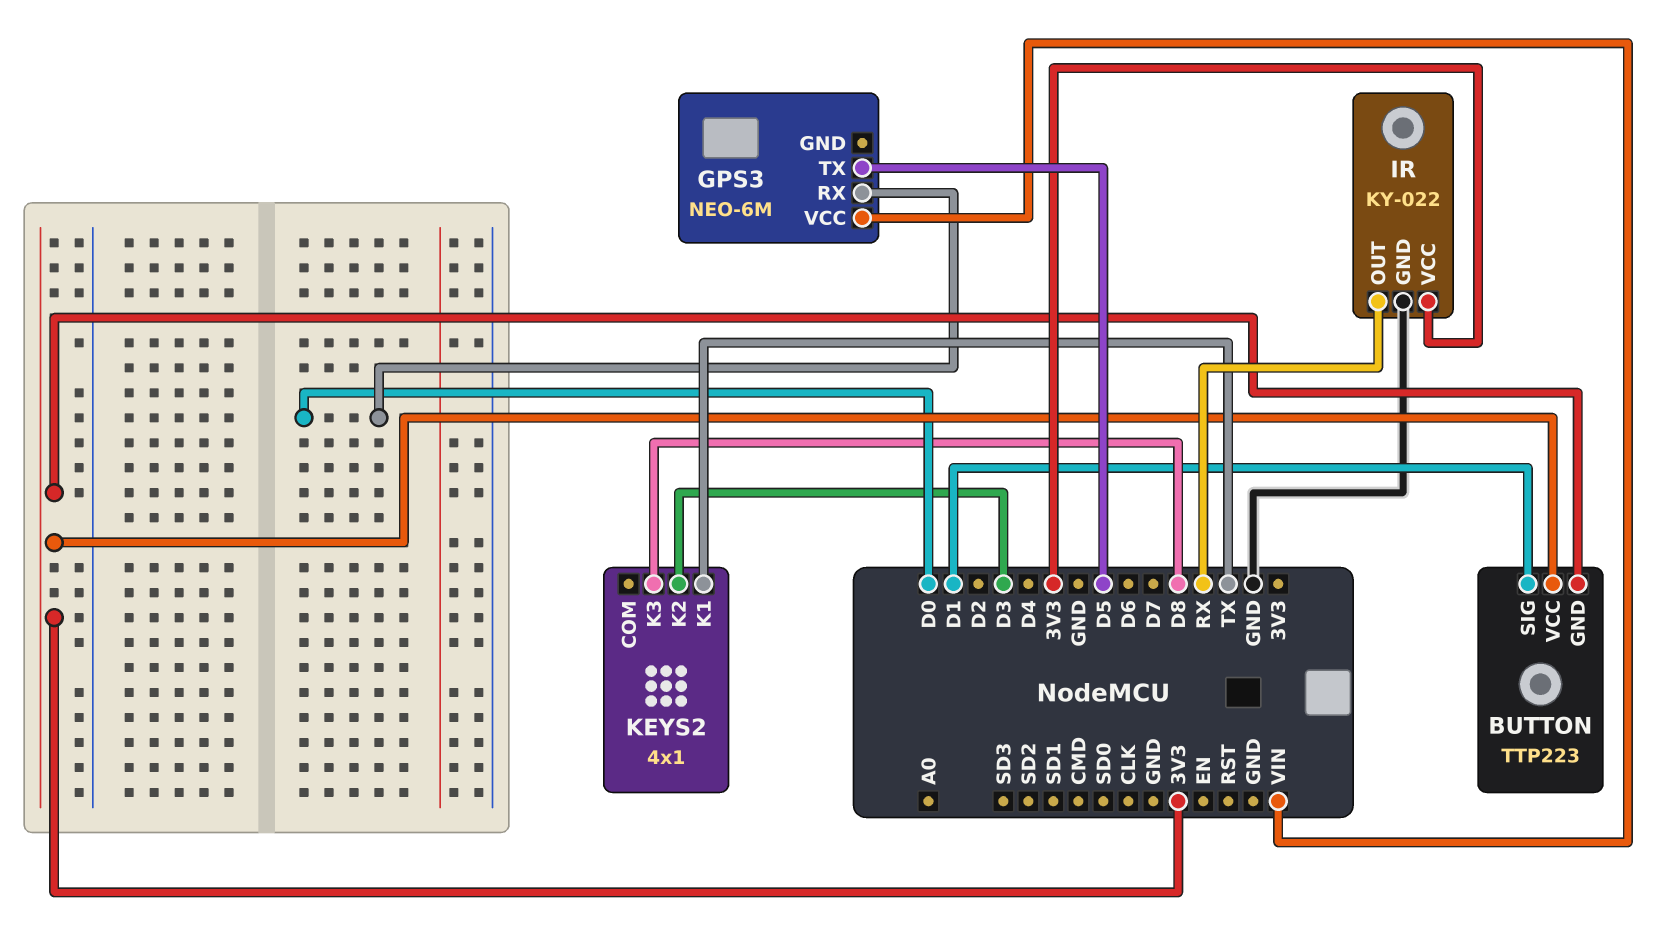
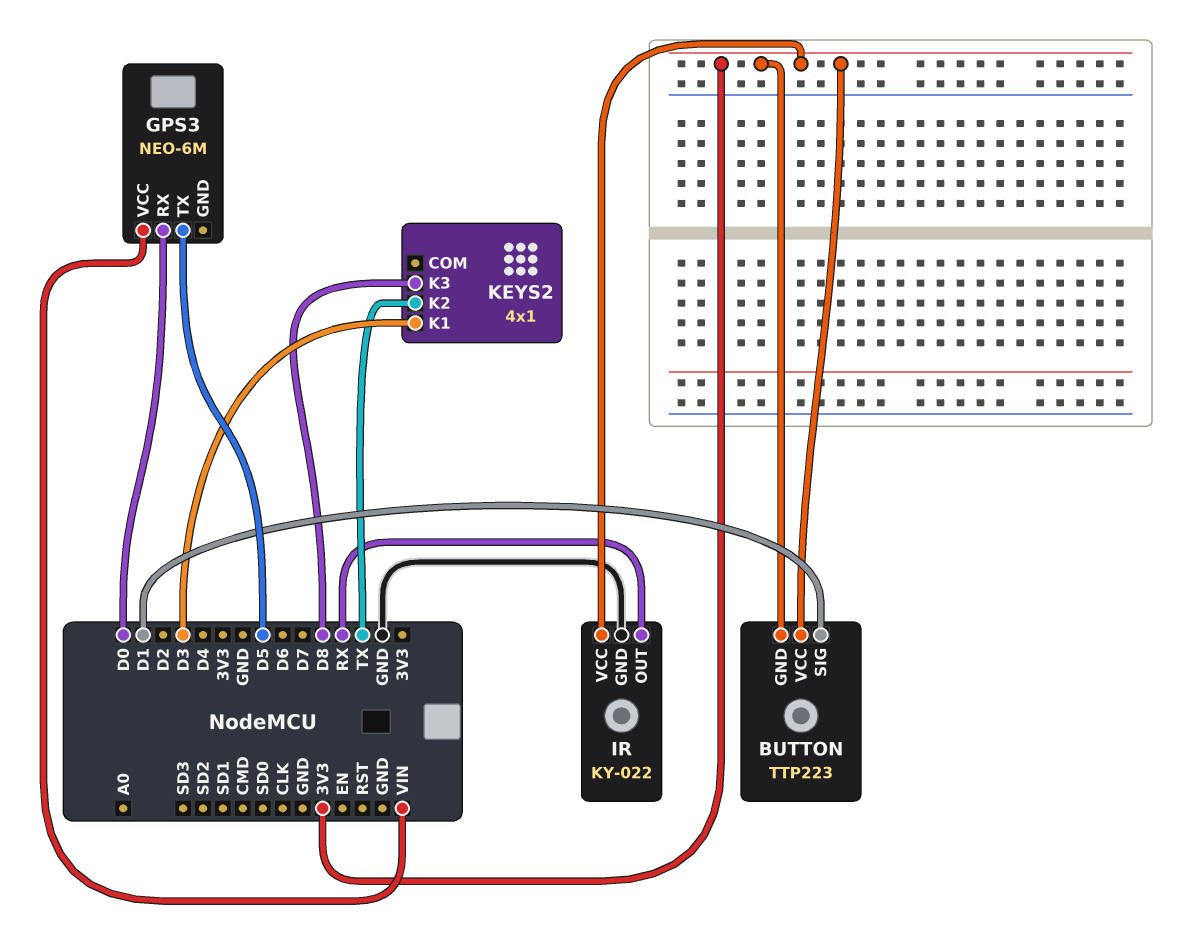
KEYS2 pin K1: TX -> D3
KEYS2 pin K2: D3 -> TX

